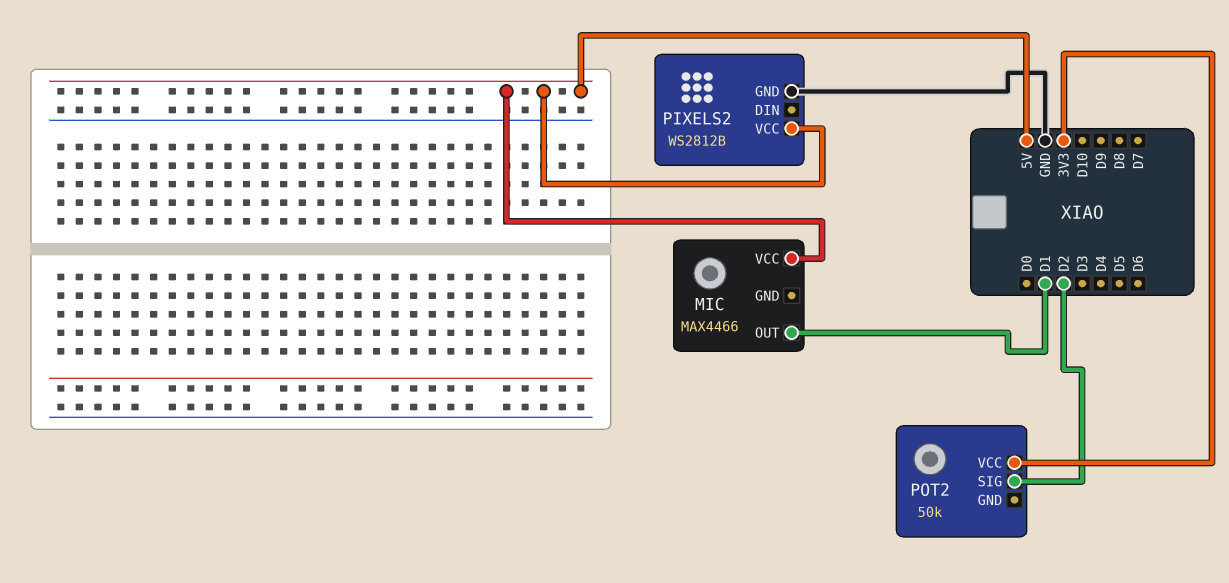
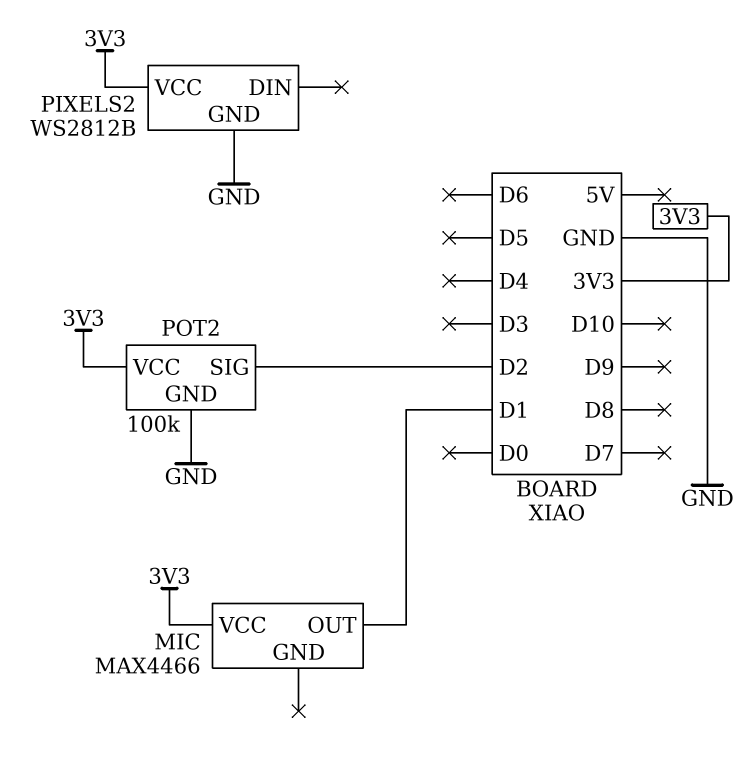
MIC pin VCC: 5V -> 3V3
PIXELS2 pin VCC: 5V -> 3V3
POT2: 50k -> 100k
POT2 pin GND: none -> GND

